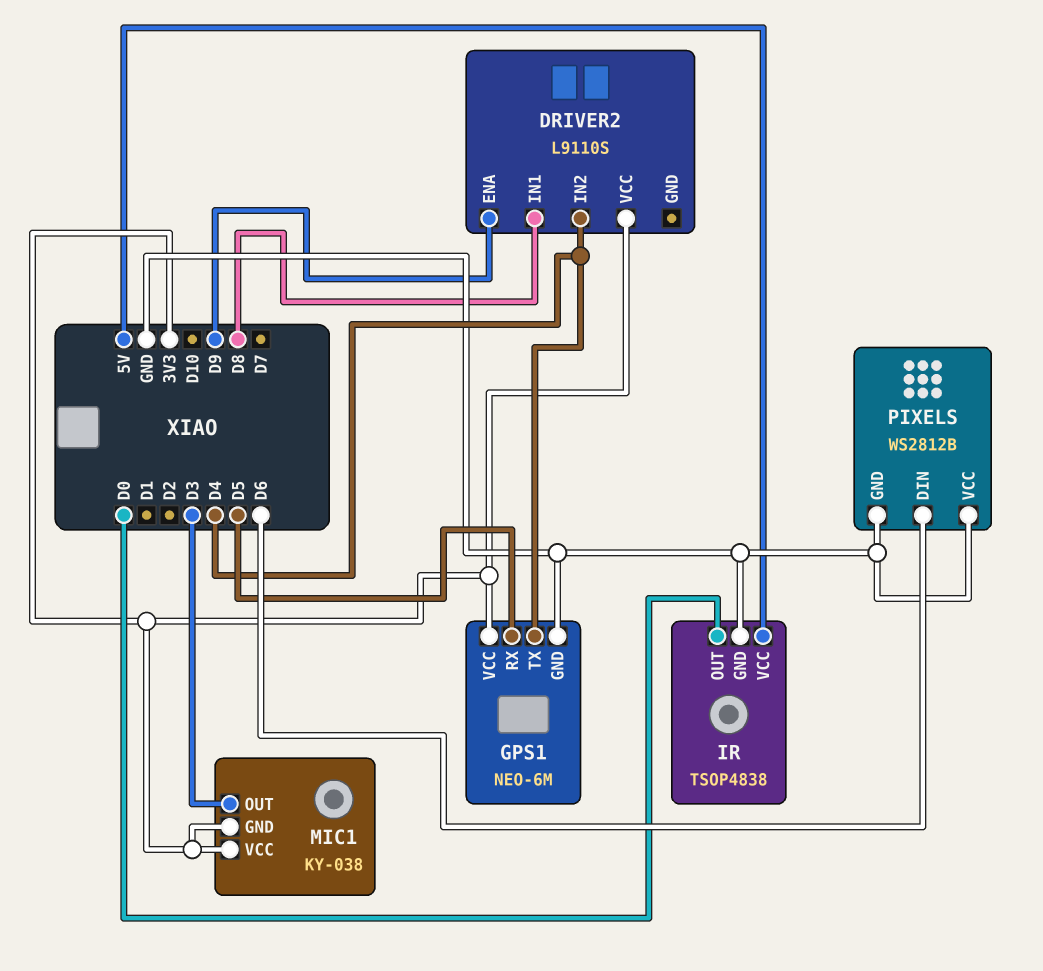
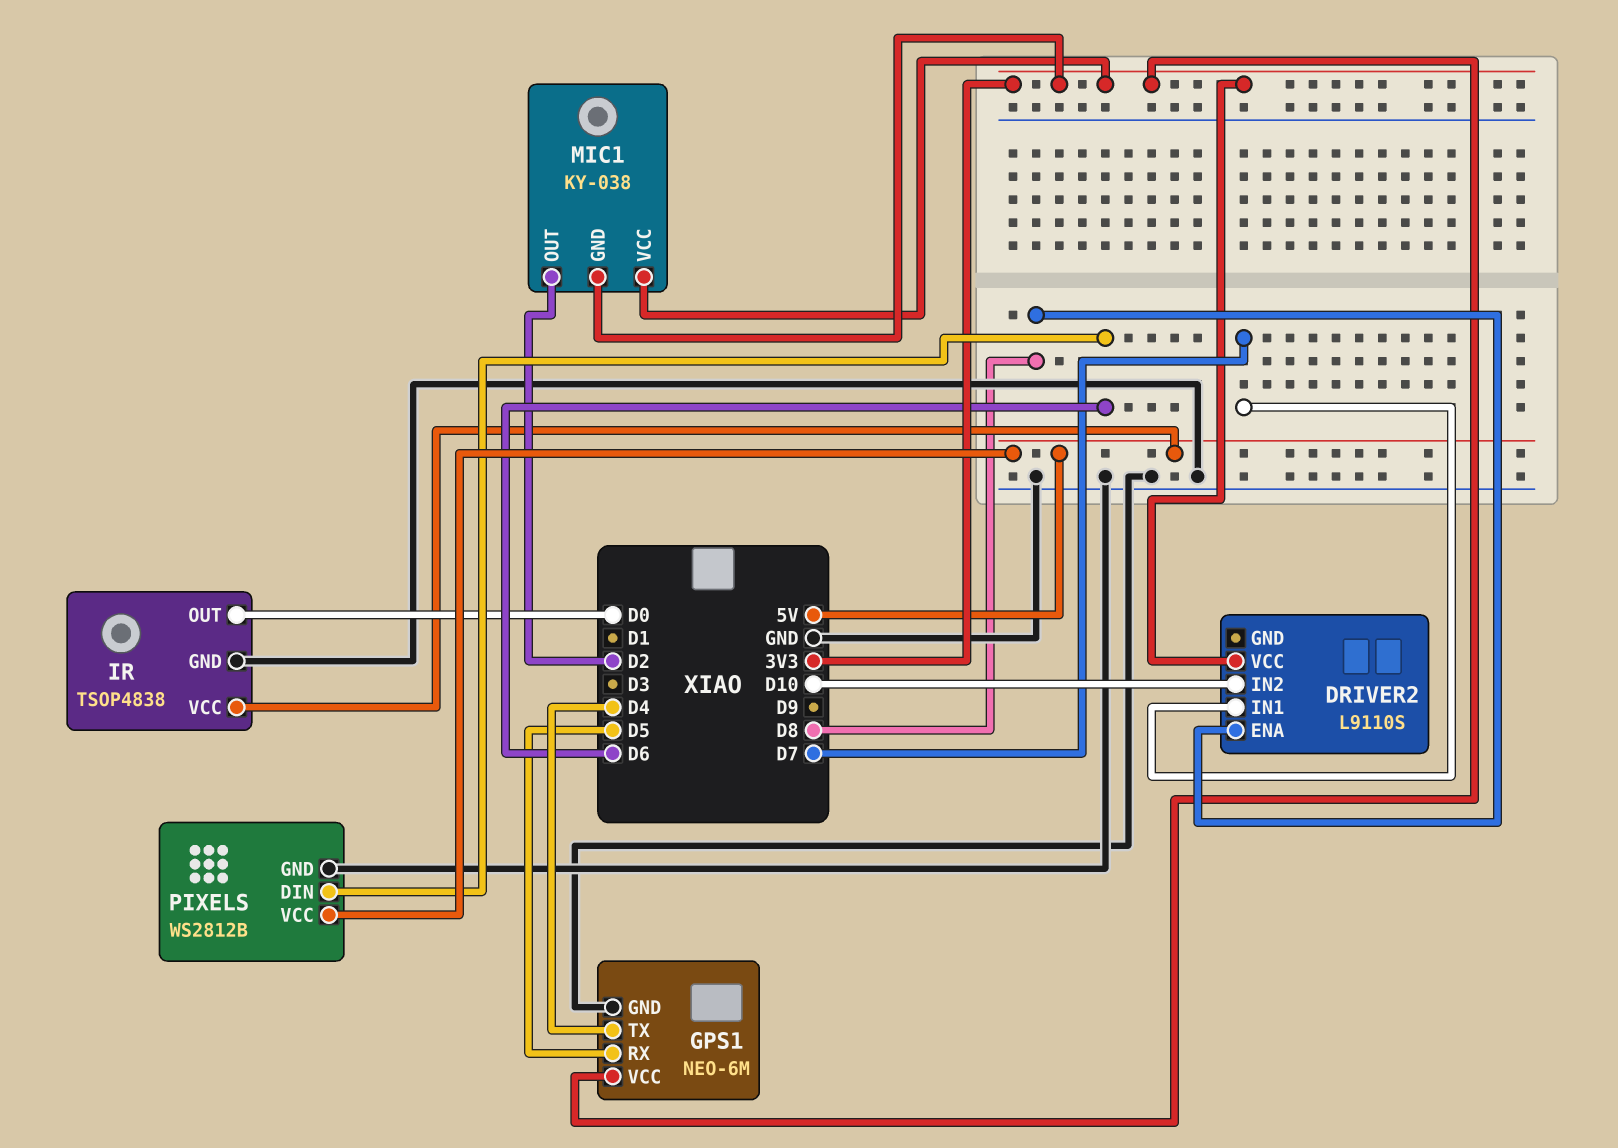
DRIVER2 pin ENA: D9 -> D8
DRIVER2 pin IN1: D8 -> D7
DRIVER2 pin IN2: D4 -> D10
MIC1 pin OUT: D3 -> D2
PIXELS pin VCC: GND -> 5V

